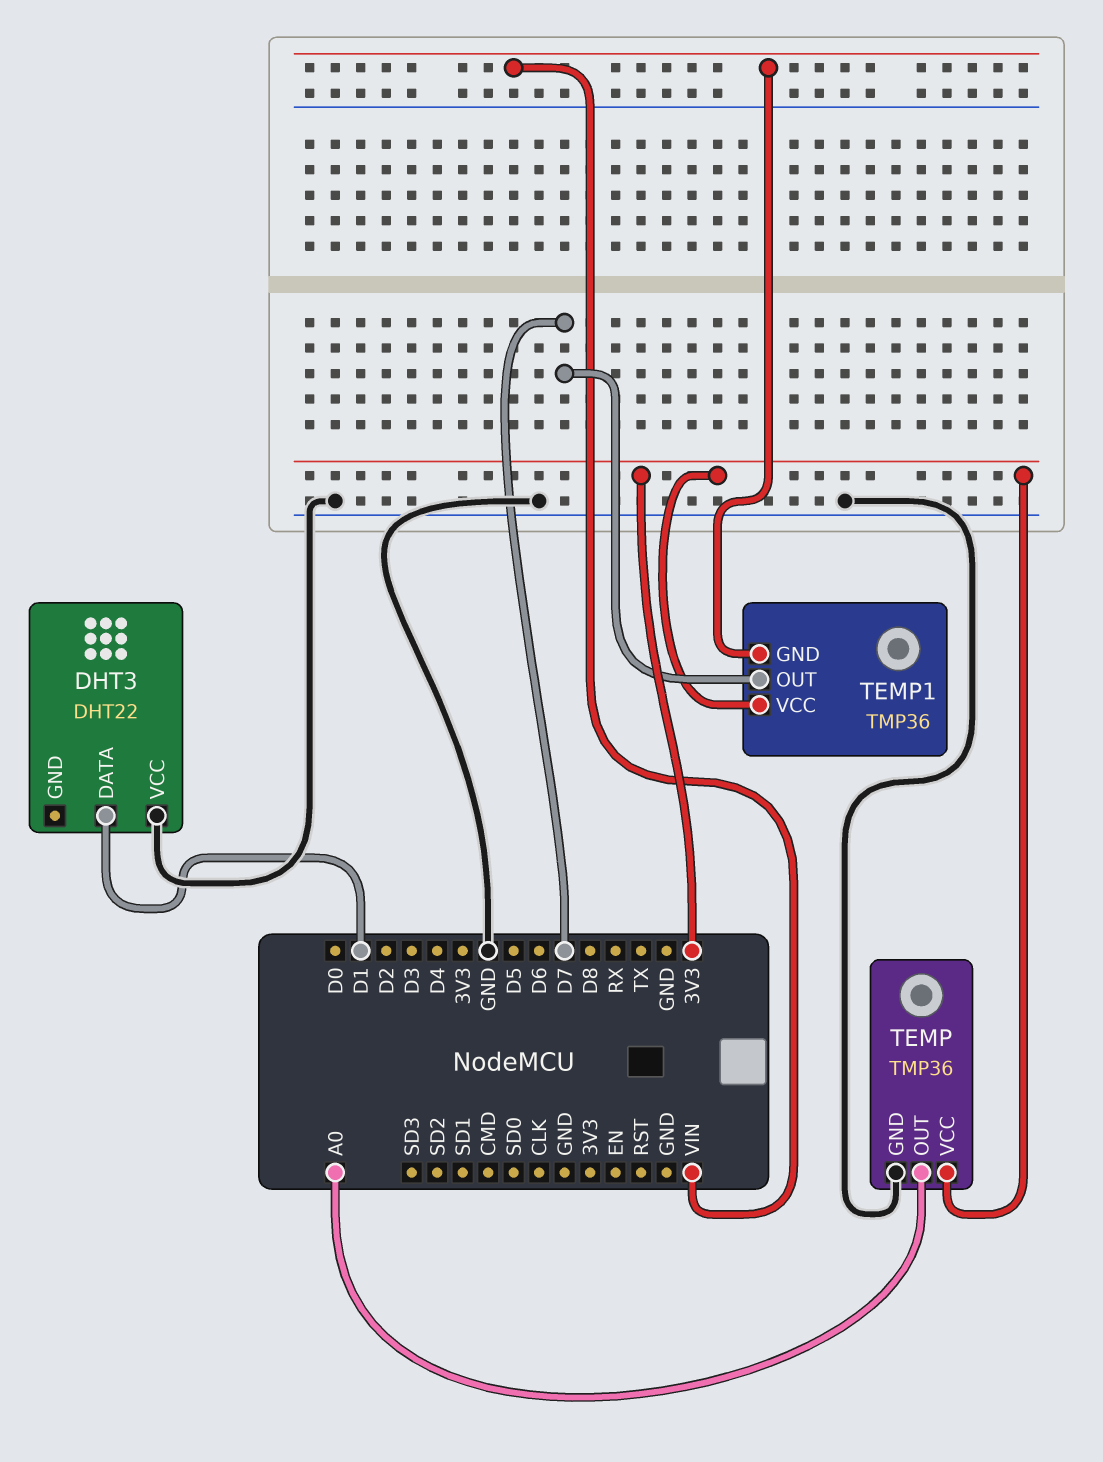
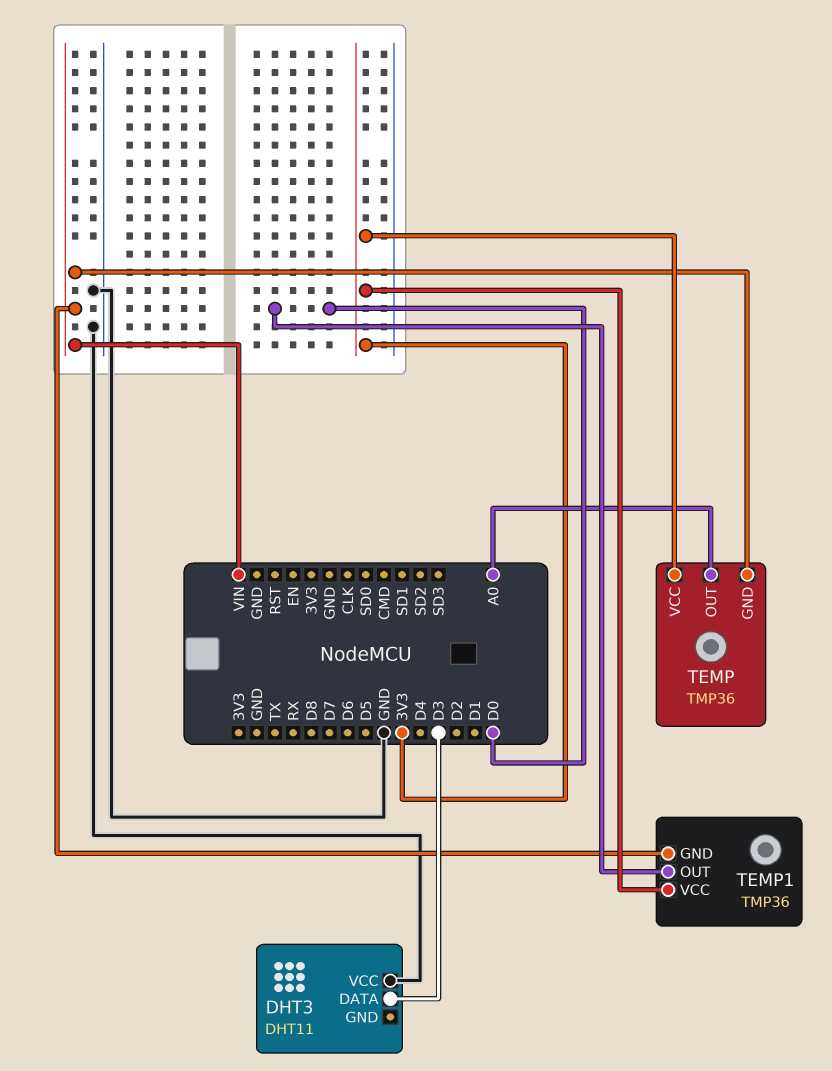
DHT3: DHT22 -> DHT11
DHT3 pin DATA: D1 -> D3
TEMP pin GND: GND -> VIN
TEMP1 pin OUT: D7 -> D0

